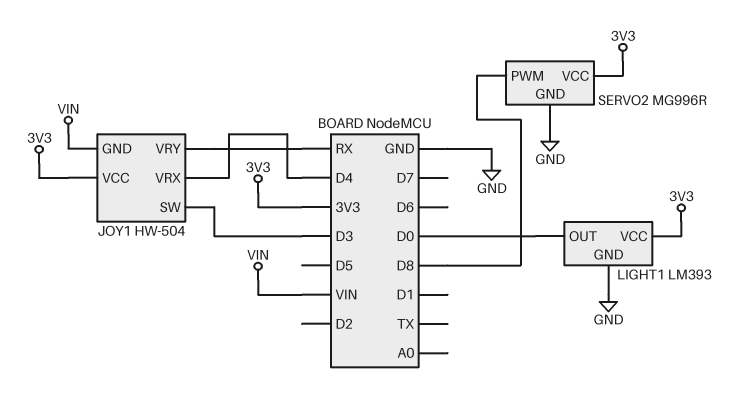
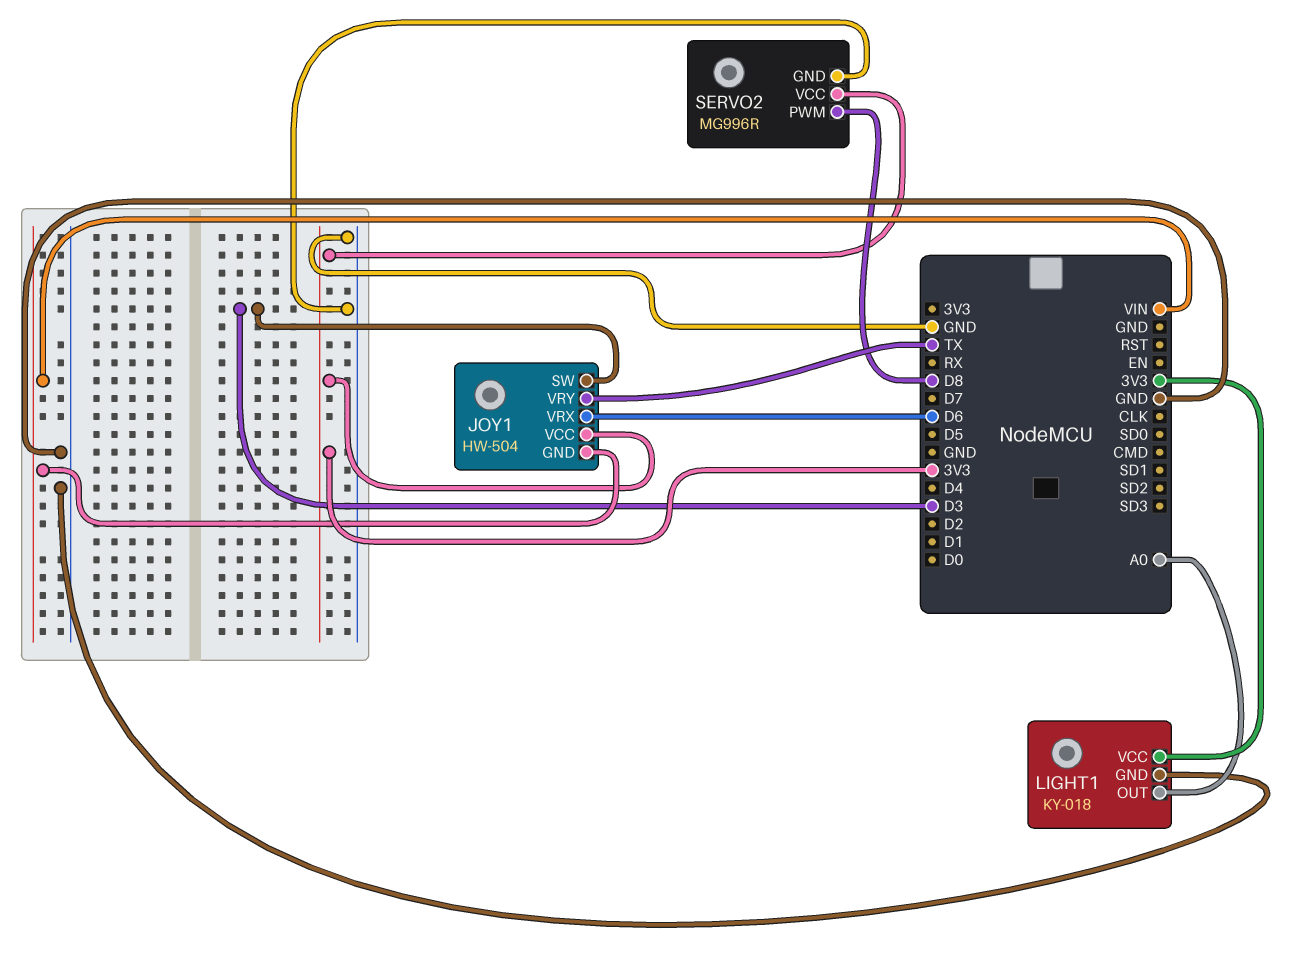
JOY1 pin VRX: D4 -> D6
JOY1 pin VRY: RX -> TX
LIGHT1: LM393 -> KY-018
LIGHT1 pin OUT: D0 -> A0

